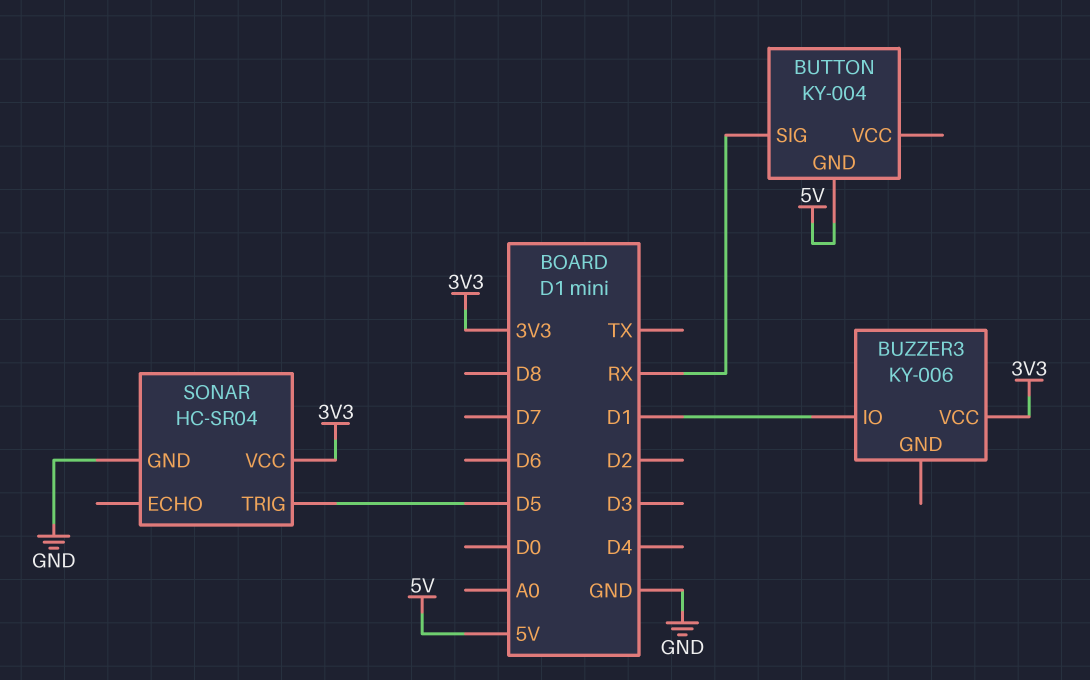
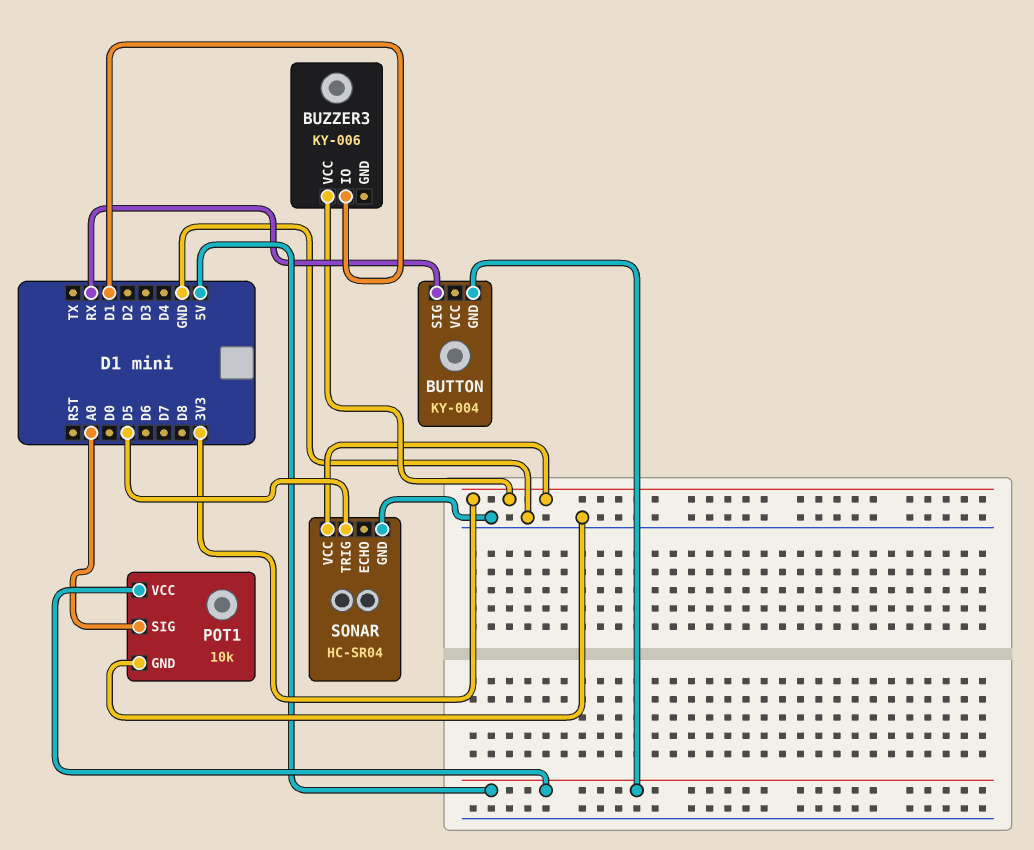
POT1: none -> 10k
POT1 pin GND: none -> GND
POT1 pin SIG: none -> A0
POT1 pin VCC: none -> 5V

